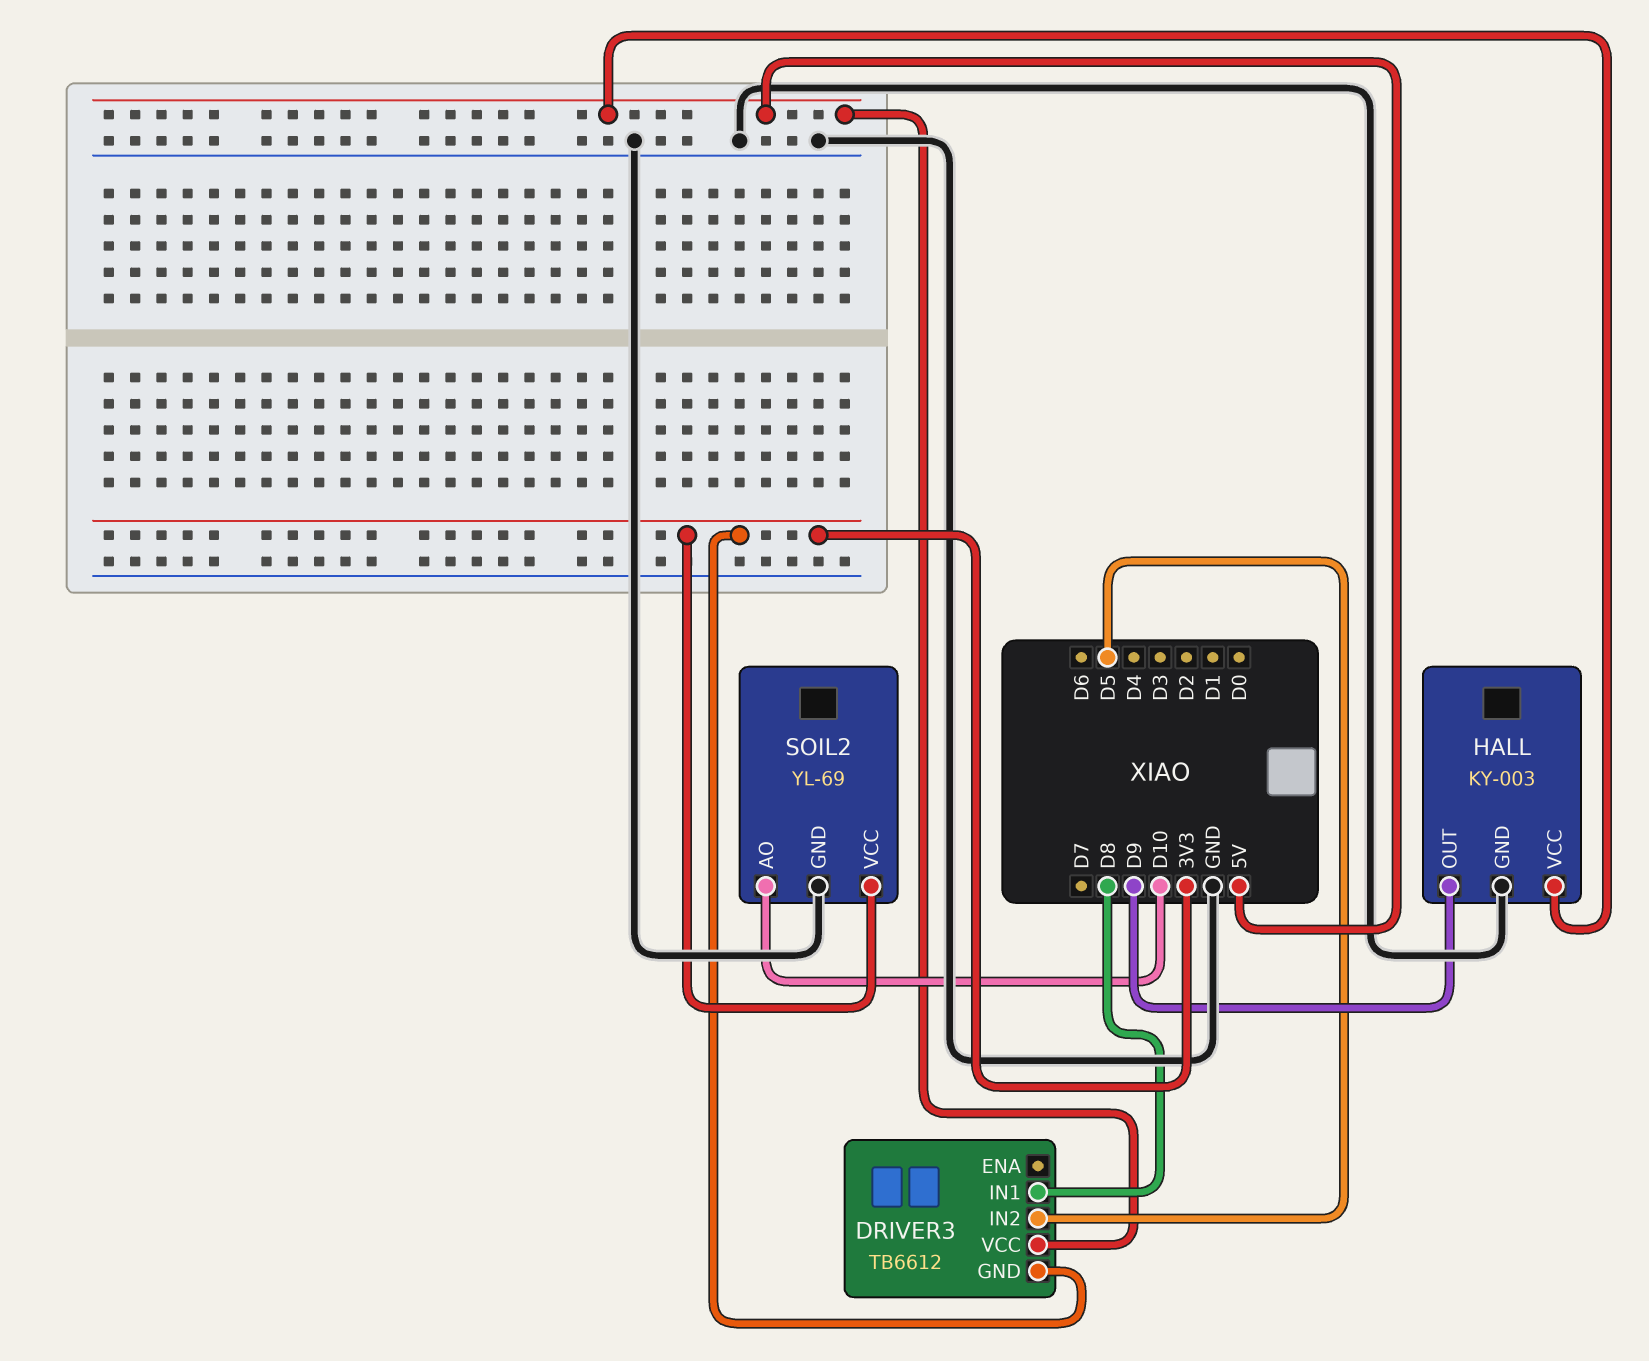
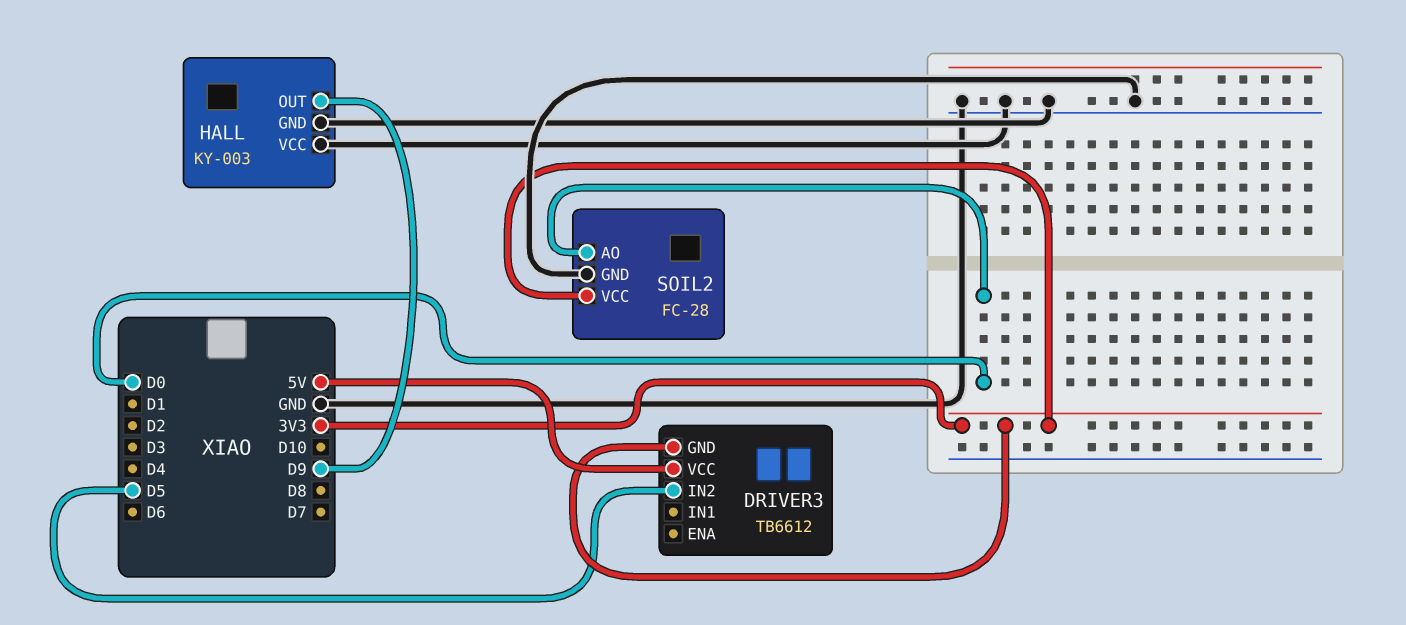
DRIVER3 pin IN1: D8 -> none
HALL pin VCC: 5V -> GND
SOIL2: YL-69 -> FC-28
SOIL2 pin AO: D10 -> D0

